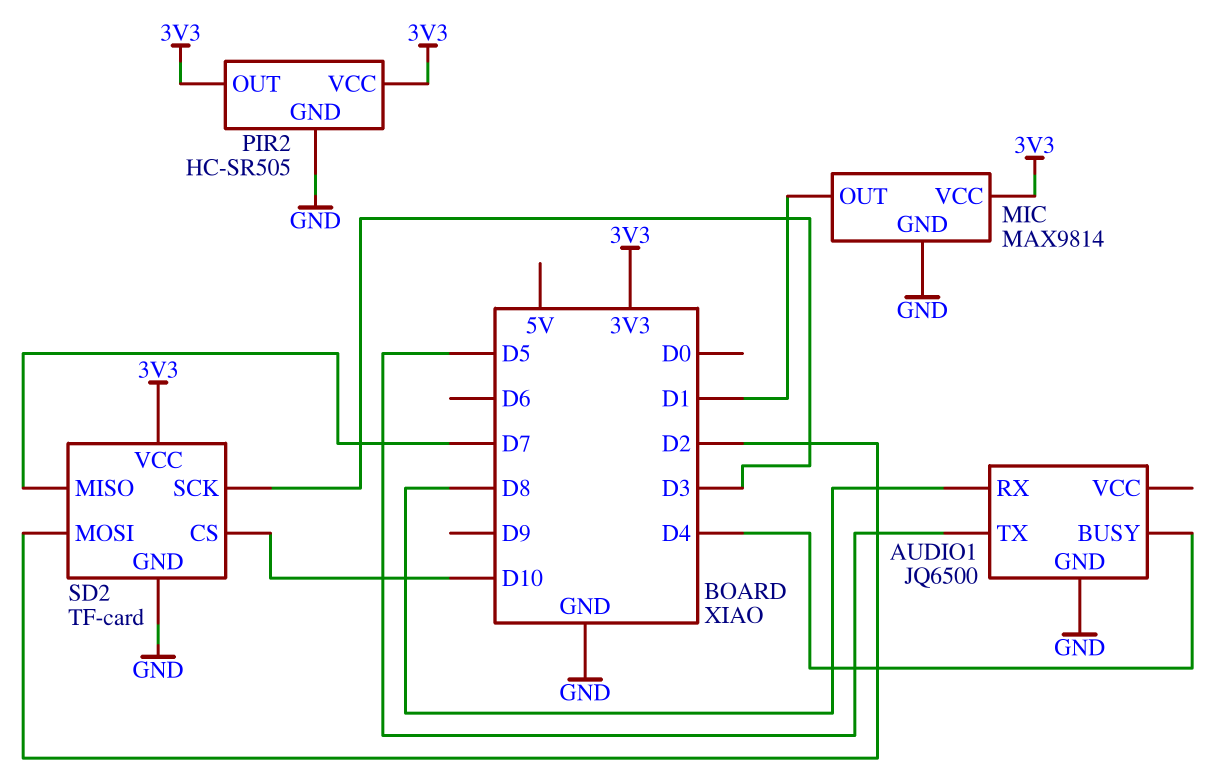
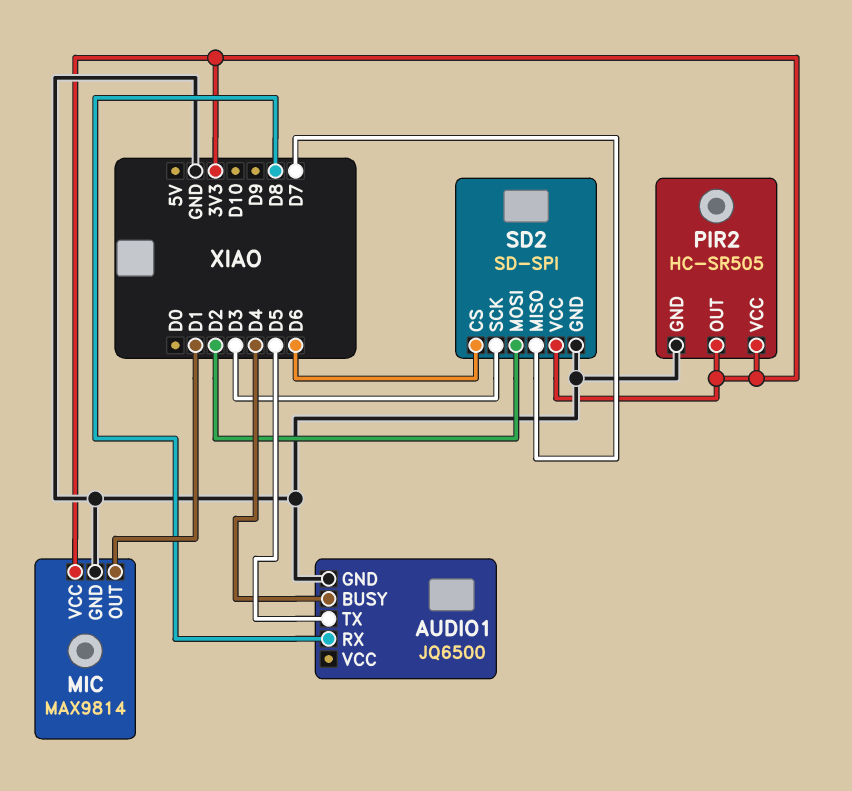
SD2: TF-card -> SD-SPI
SD2 pin CS: D10 -> D6

